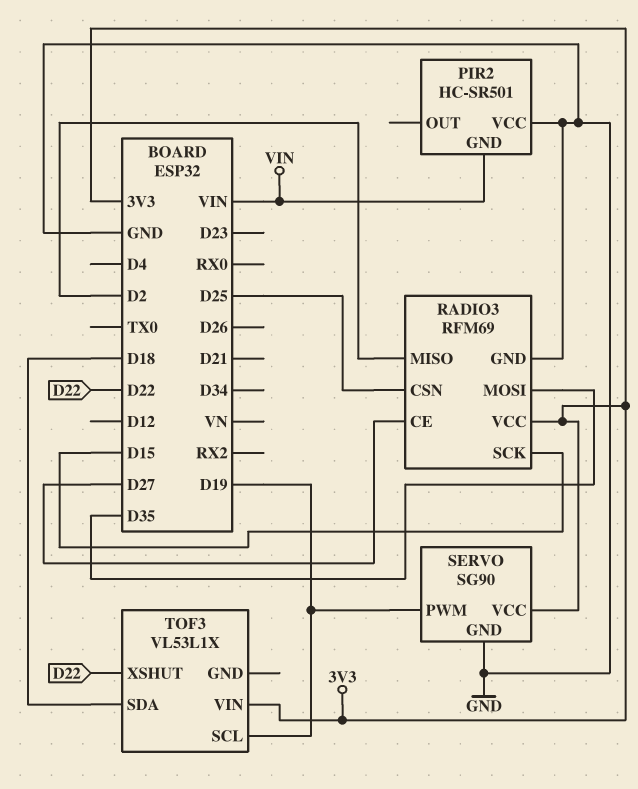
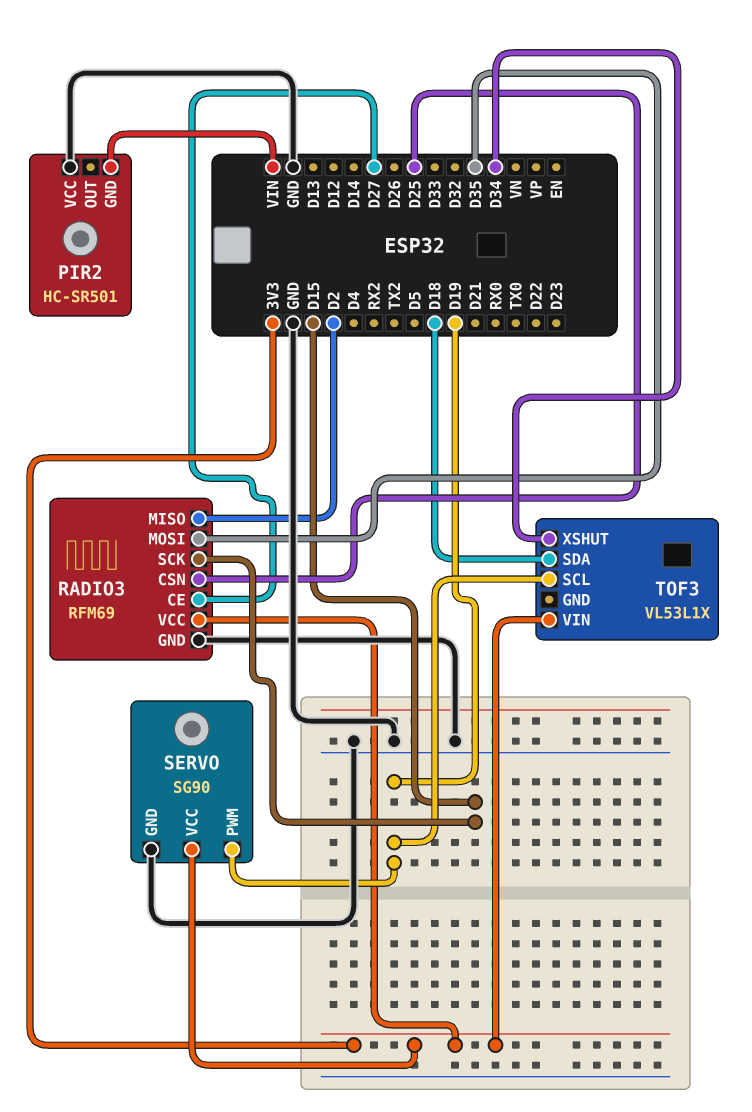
TOF3 pin XSHUT: D22 -> D34

